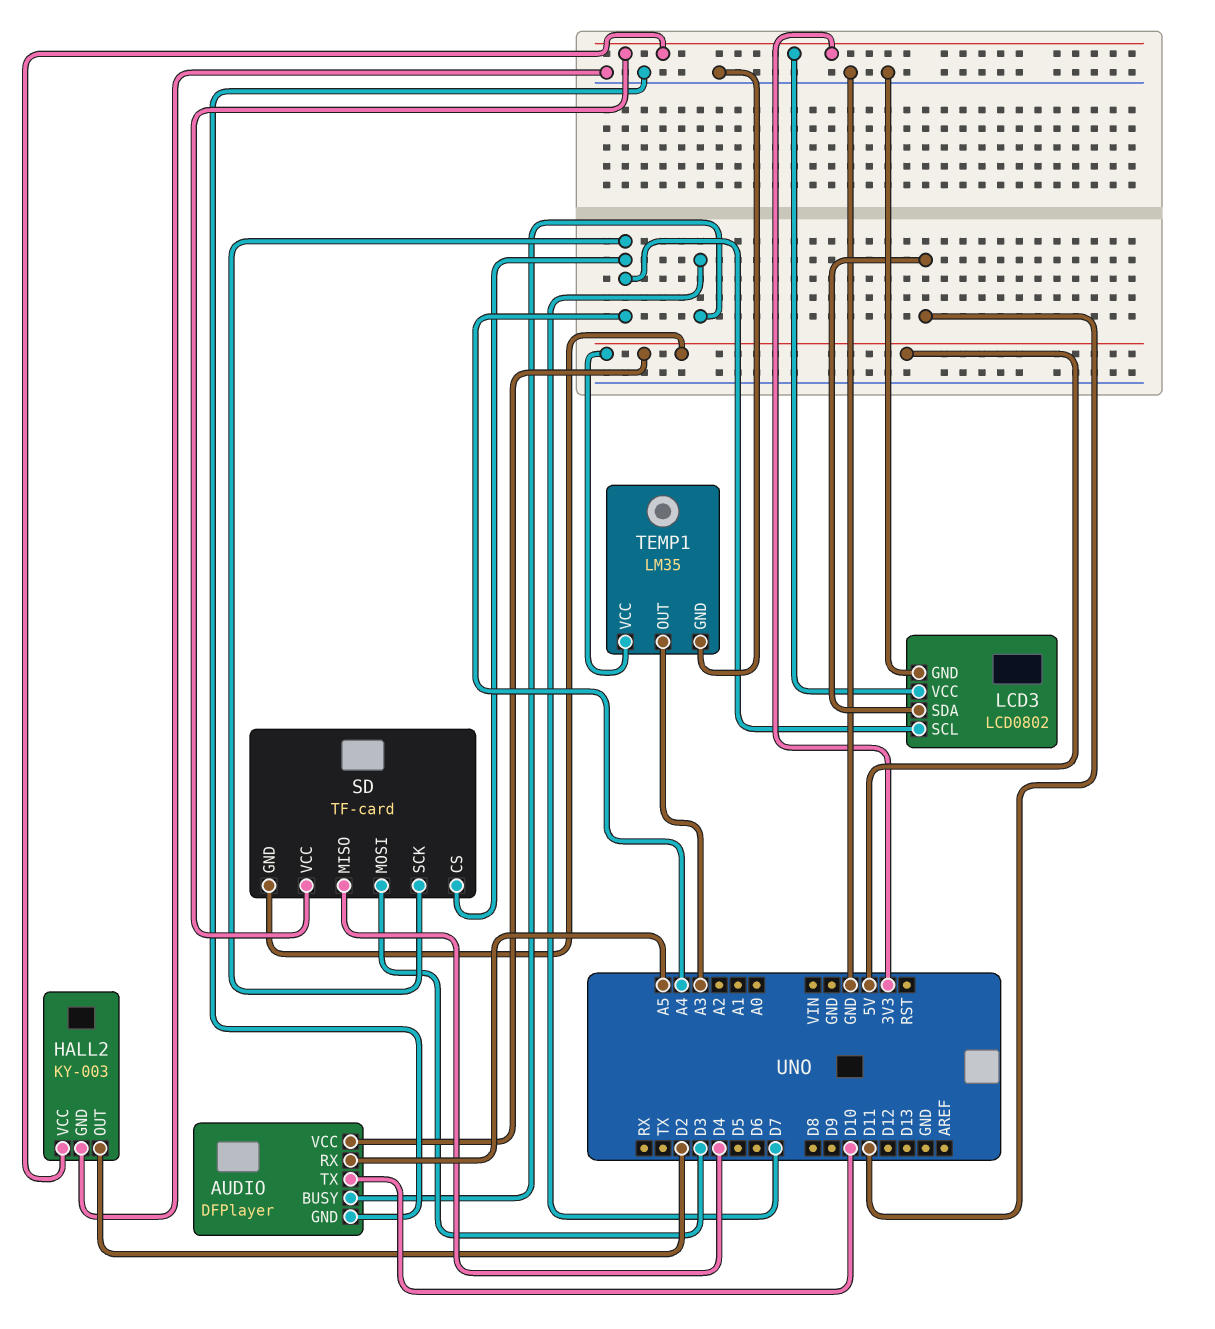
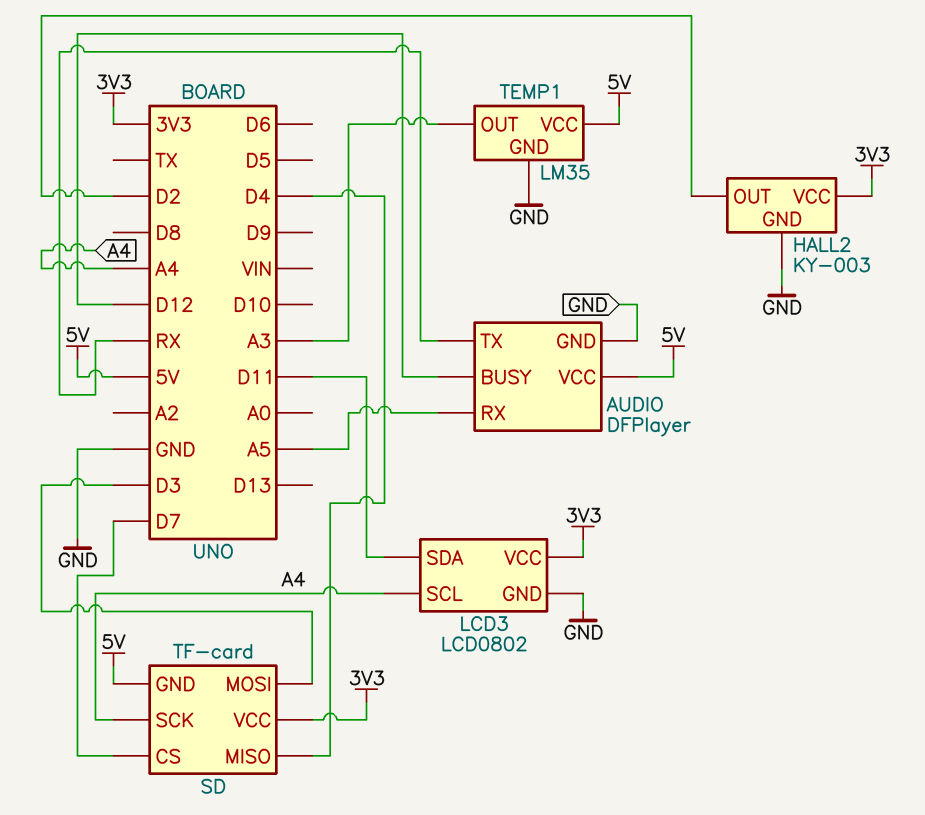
AUDIO pin BUSY: D7 -> D12
AUDIO pin TX: D10 -> RX
SD pin CS: A4 -> D7

